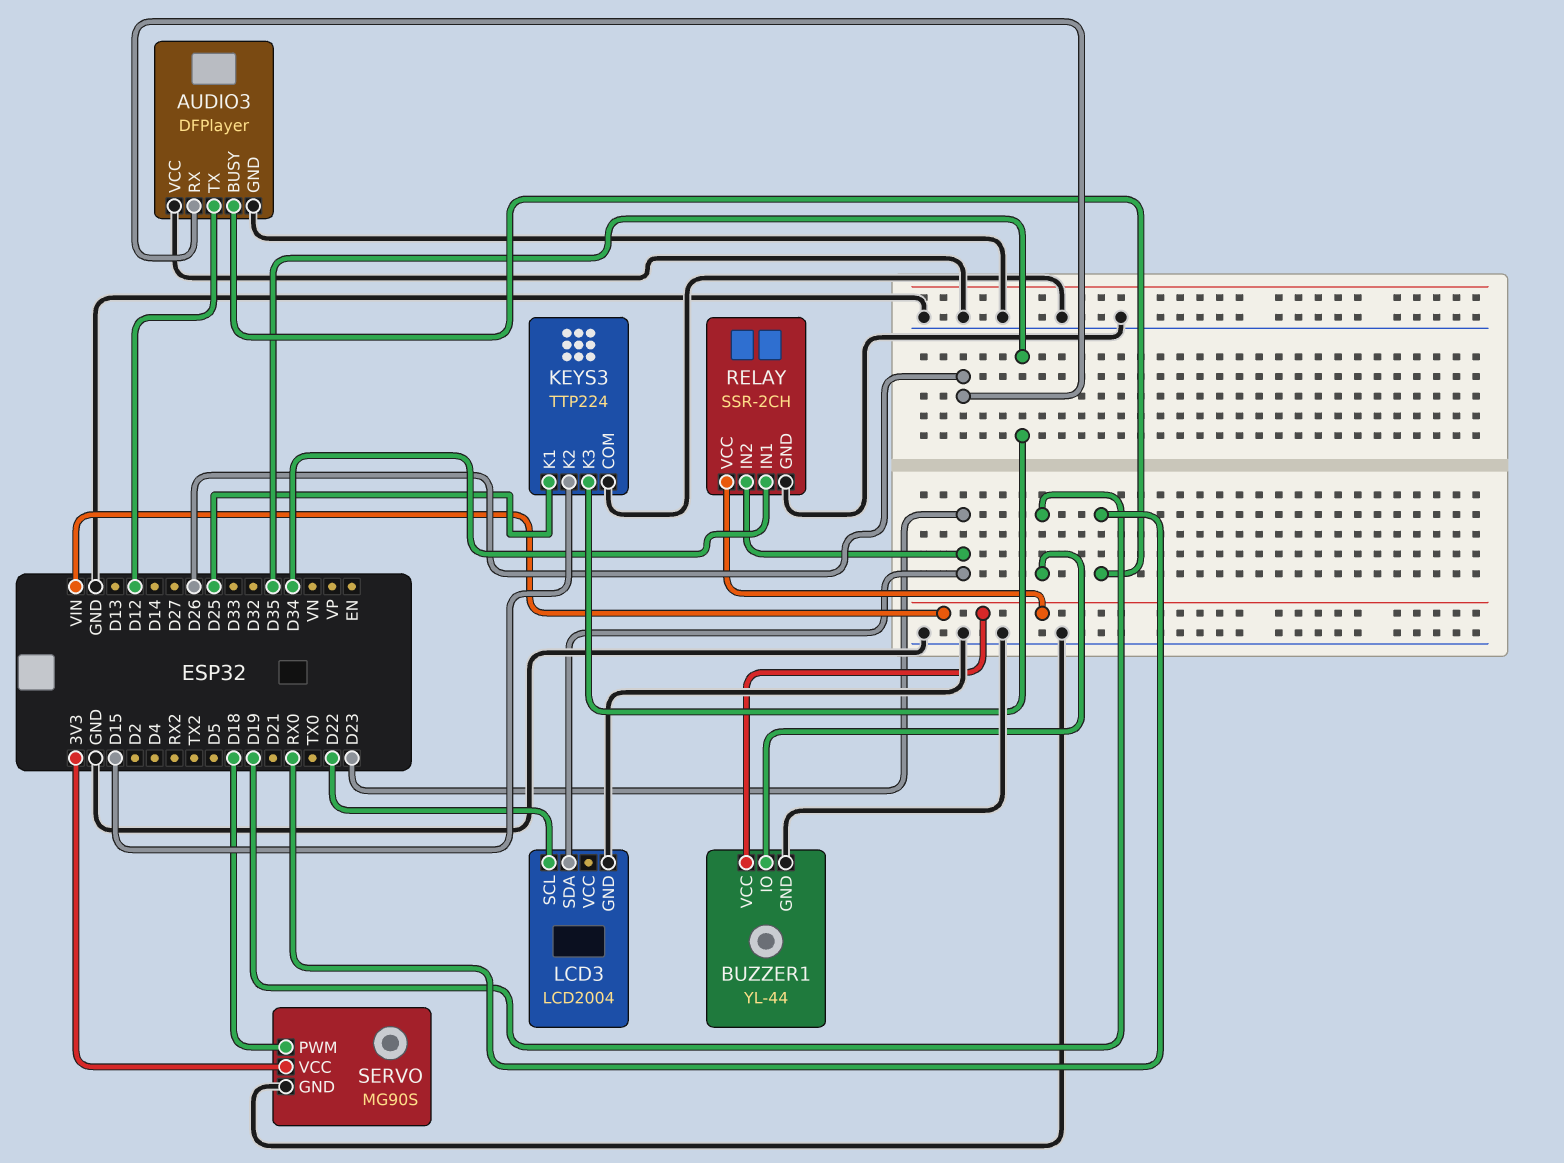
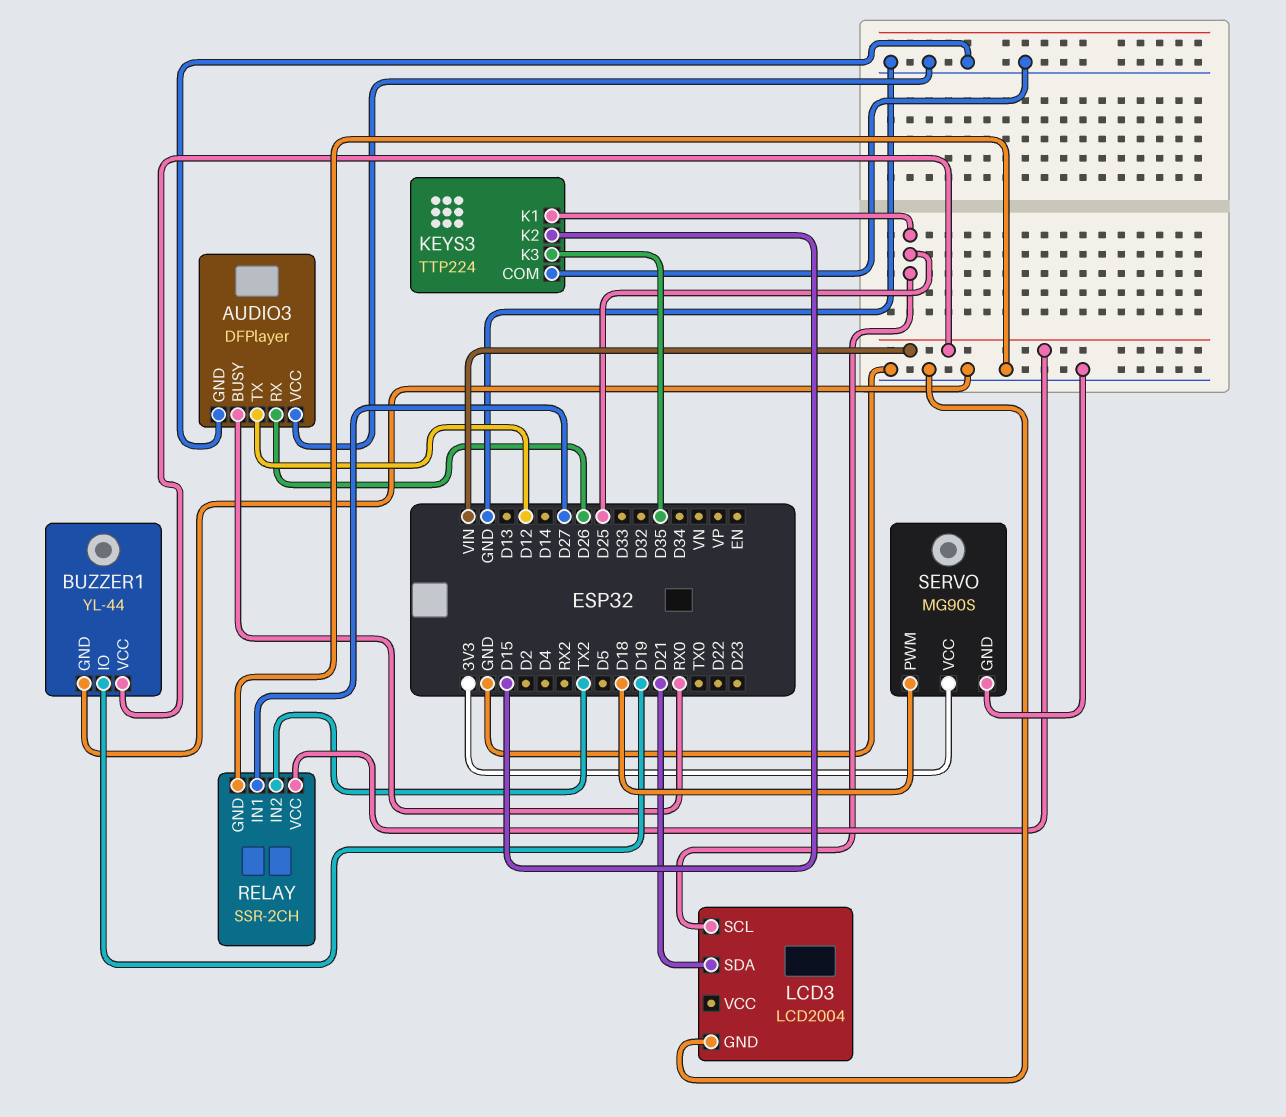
LCD3 pin SCL: D22 -> D25
LCD3 pin SDA: D23 -> D21
RELAY pin IN1: D34 -> D27
RELAY pin IN2: D23 -> TX2

